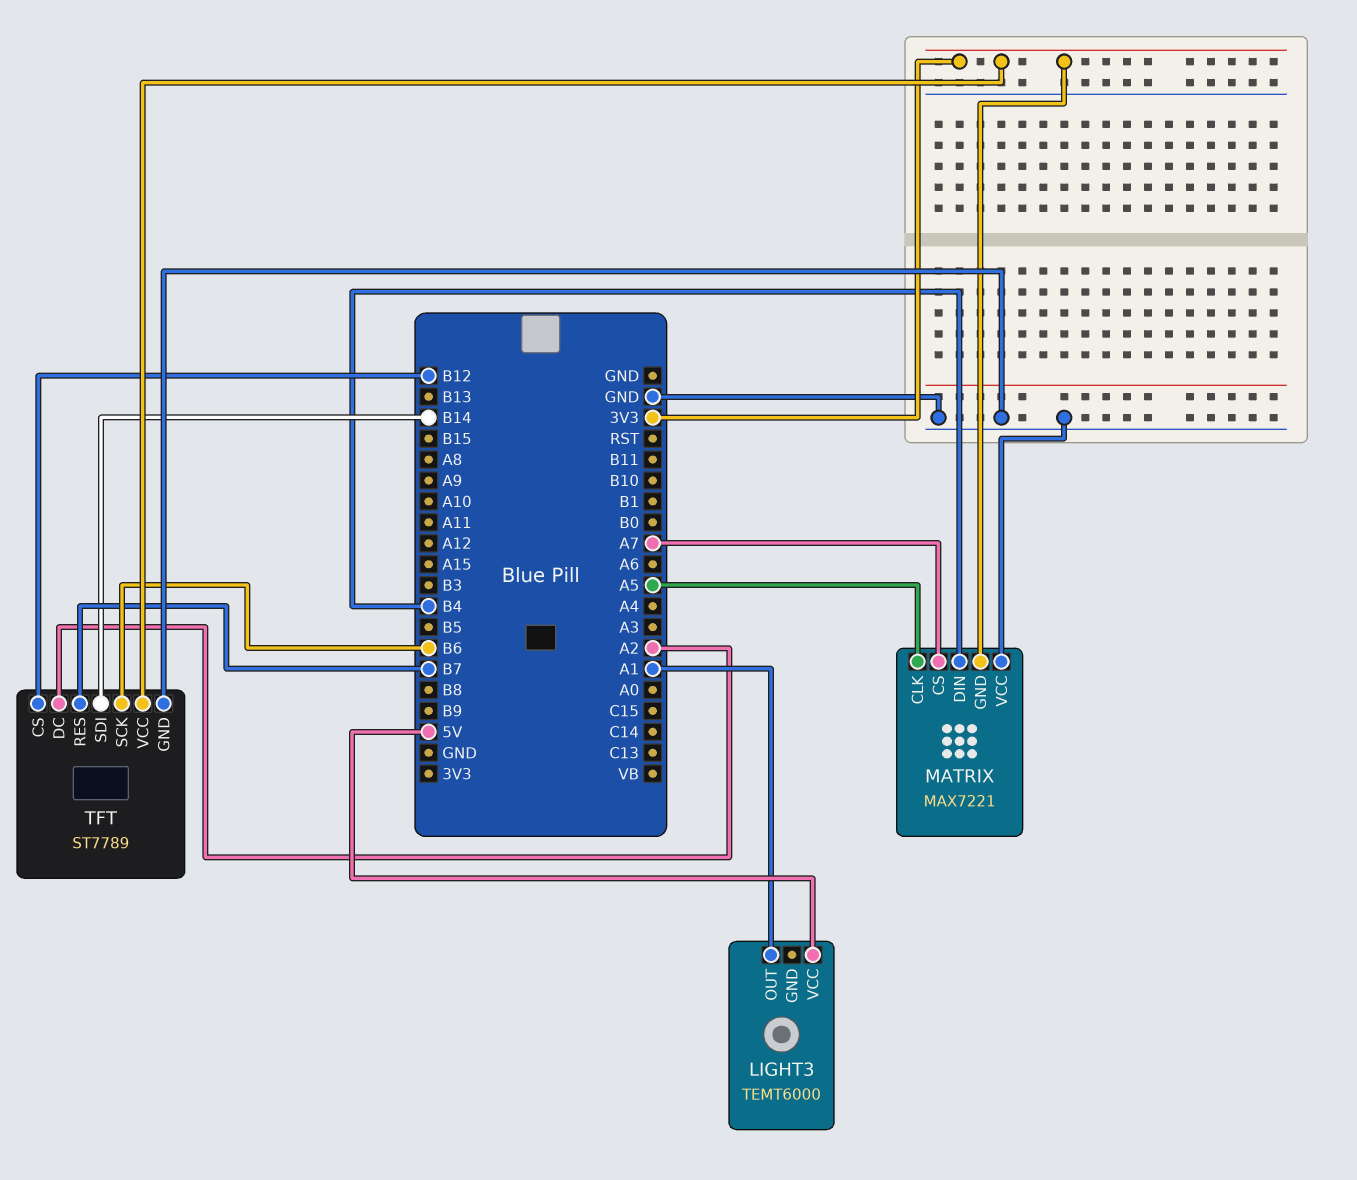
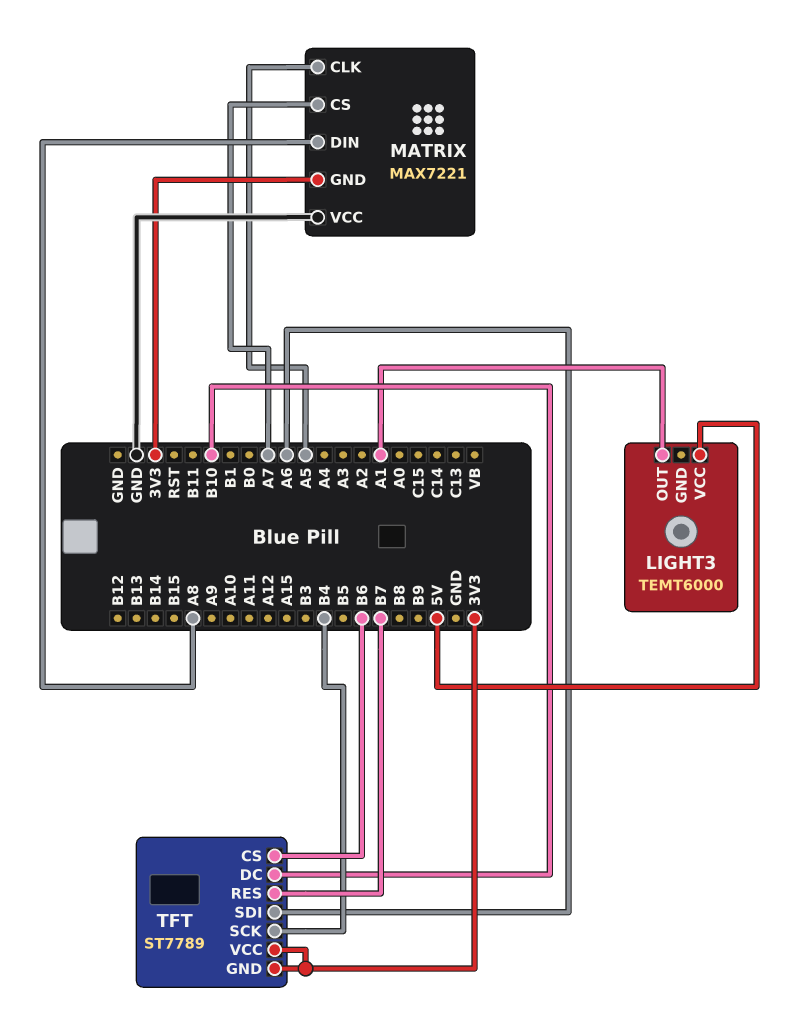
MATRIX pin DIN: B4 -> A8
TFT pin CS: B12 -> B6
TFT pin DC: A2 -> B10
TFT pin GND: GND -> 3V3
TFT pin SCK: B6 -> B4
TFT pin SDI: B14 -> A6

